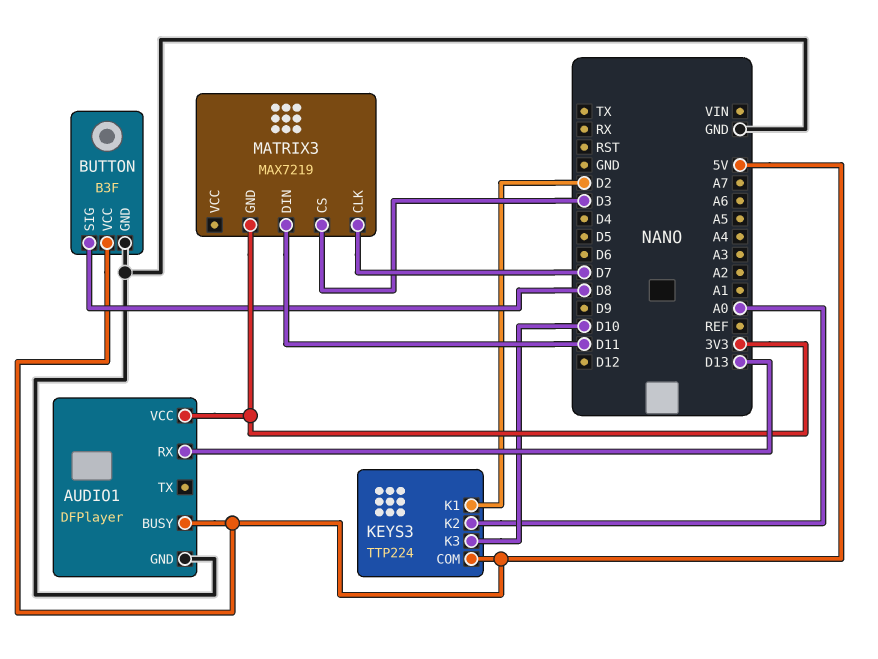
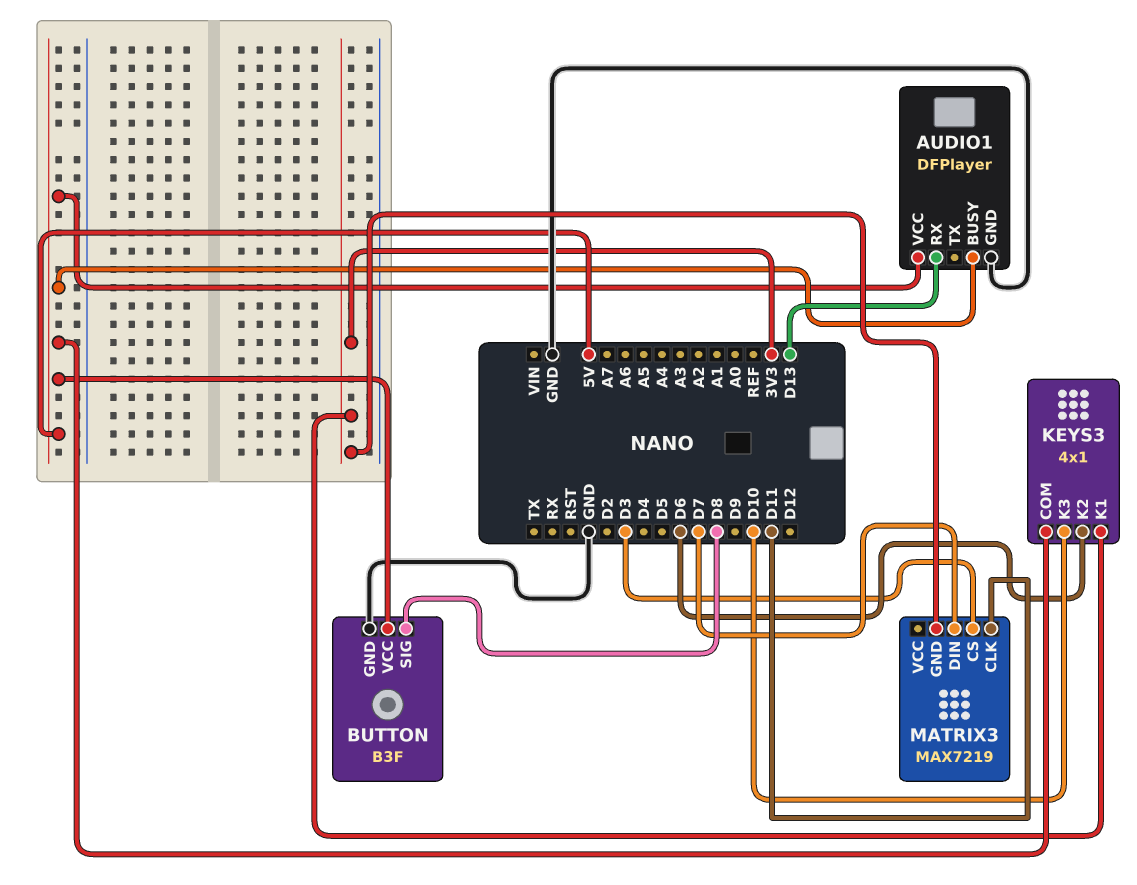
AUDIO1 pin VCC: 3V3 -> 5V
KEYS3: TTP224 -> 4x1
KEYS3 pin K1: D2 -> 3V3
KEYS3 pin K2: A0 -> D6
MATRIX3 pin CLK: D7 -> D11
MATRIX3 pin DIN: D11 -> D7

